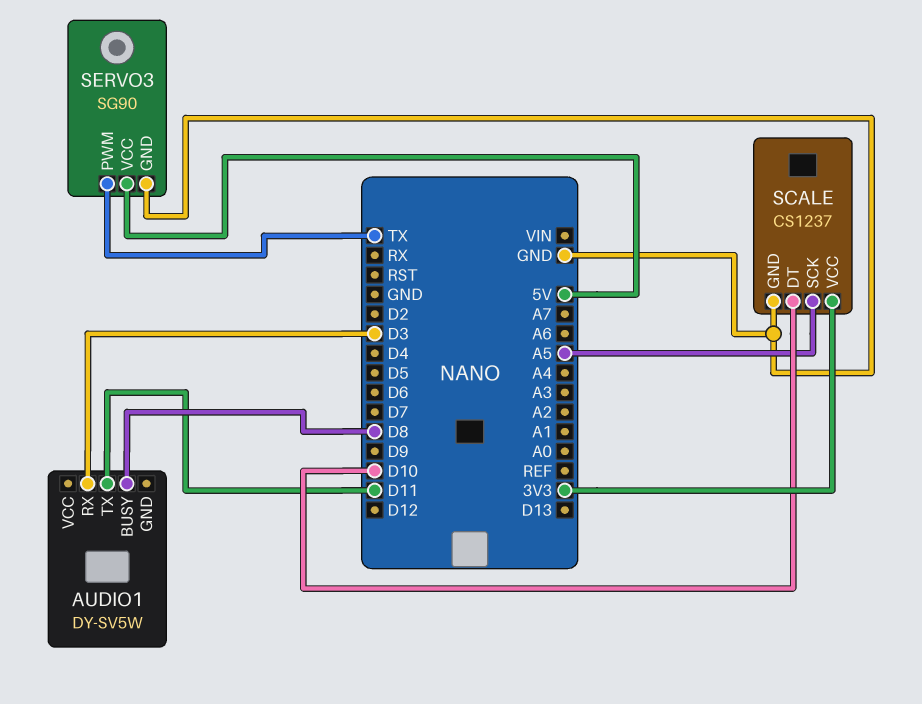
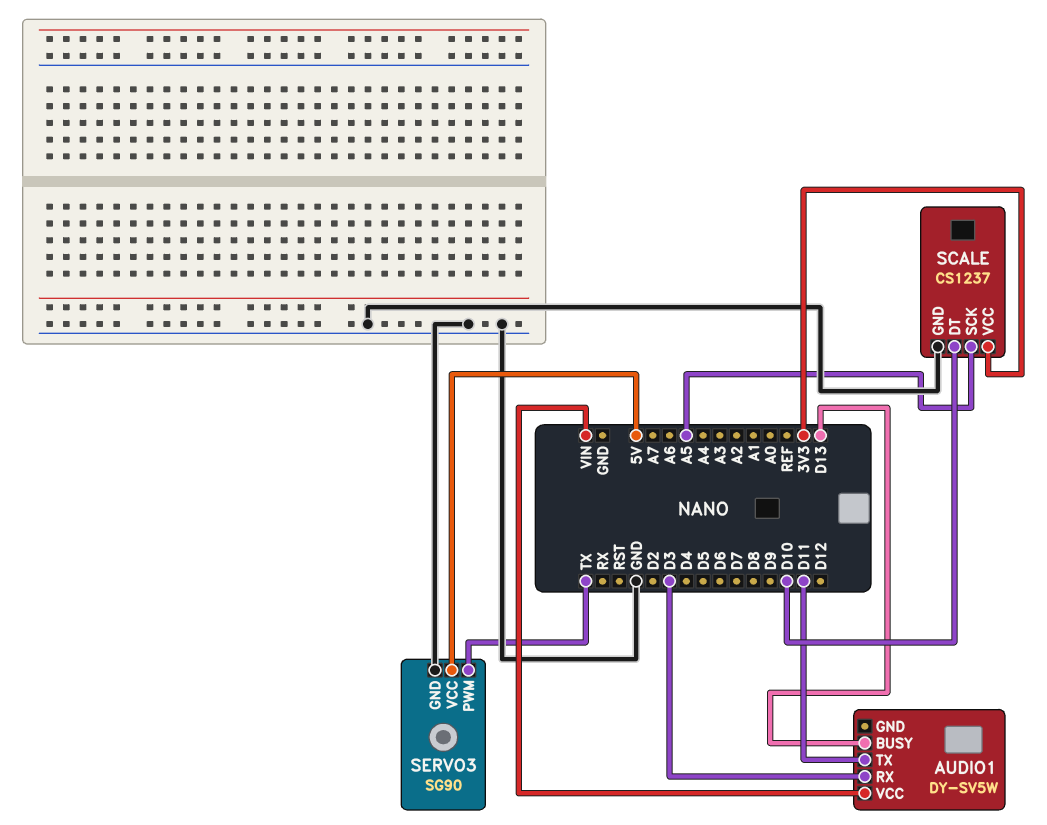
AUDIO1 pin BUSY: D8 -> D13
AUDIO1 pin VCC: none -> VIN

